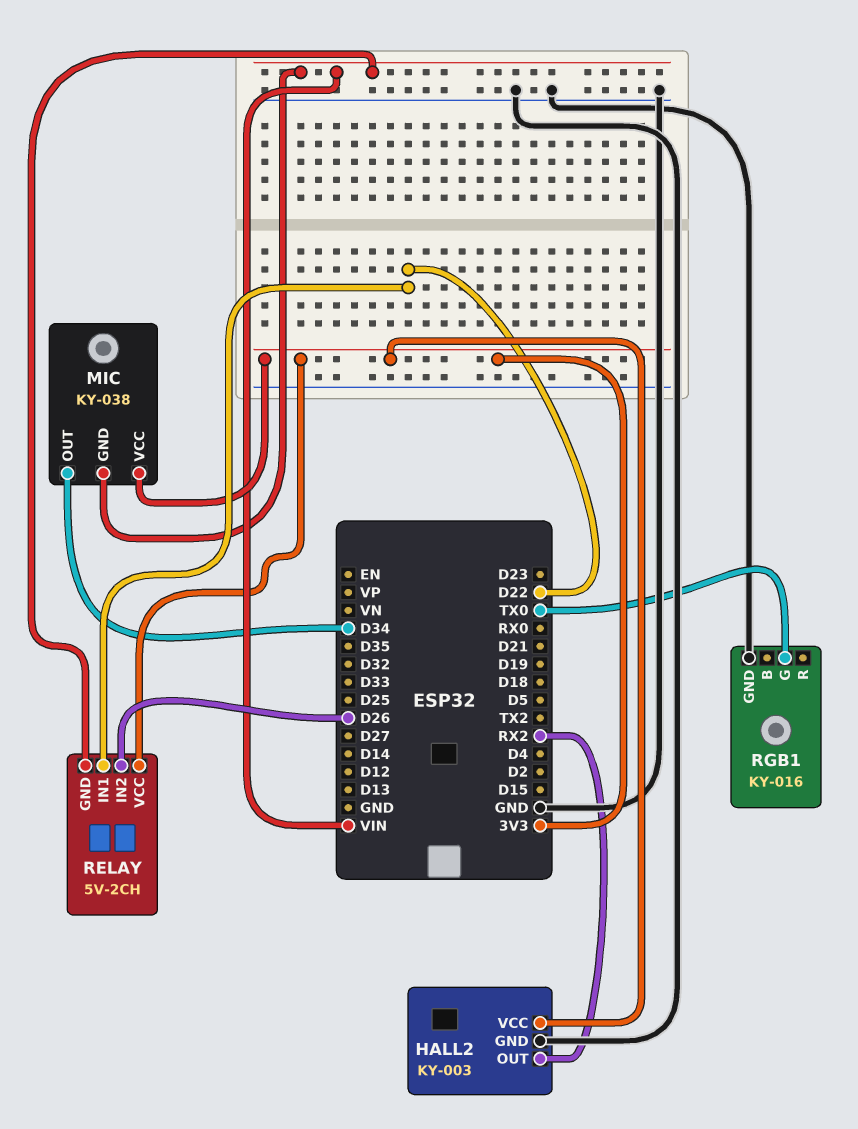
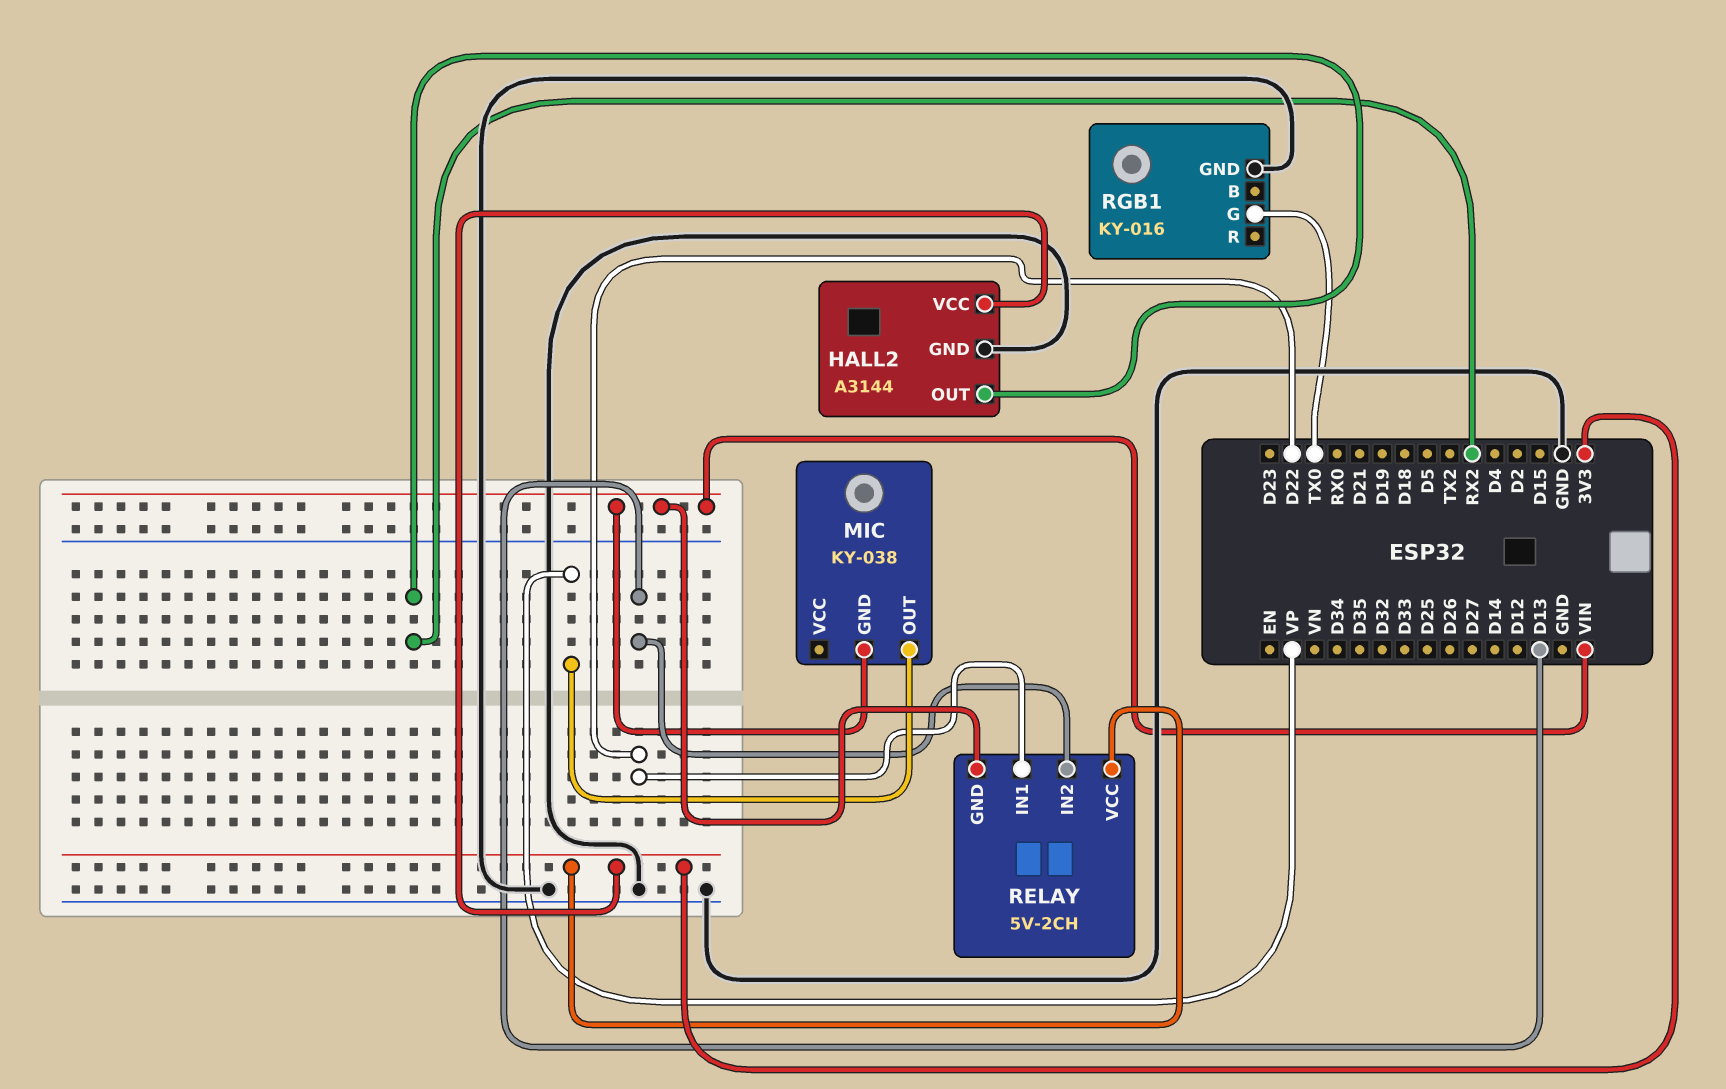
HALL2: KY-003 -> A3144
MIC pin OUT: D34 -> VP
MIC pin VCC: 3V3 -> none
RELAY pin IN2: D26 -> D13

